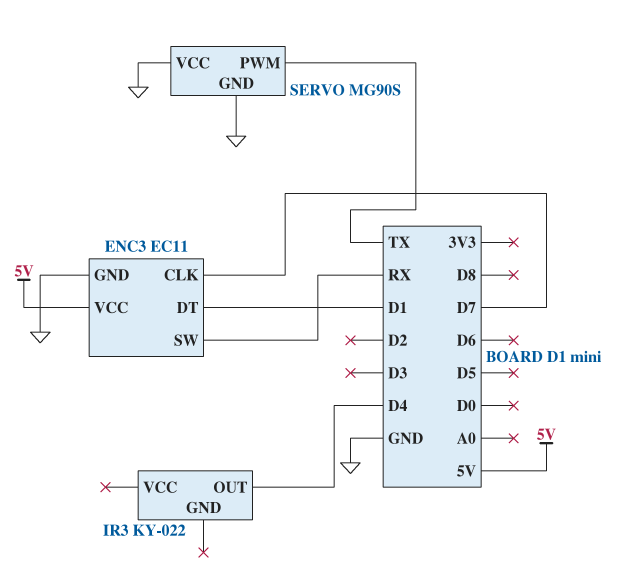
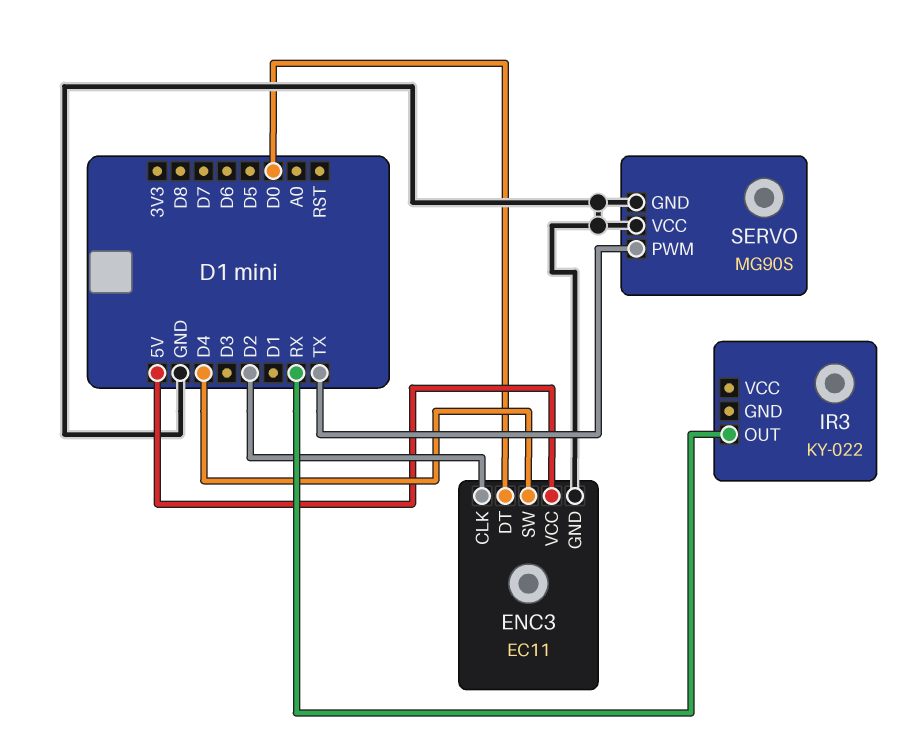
ENC3 pin CLK: D7 -> D2
ENC3 pin DT: D1 -> D0
ENC3 pin SW: RX -> D4
IR3 pin OUT: D4 -> RX

